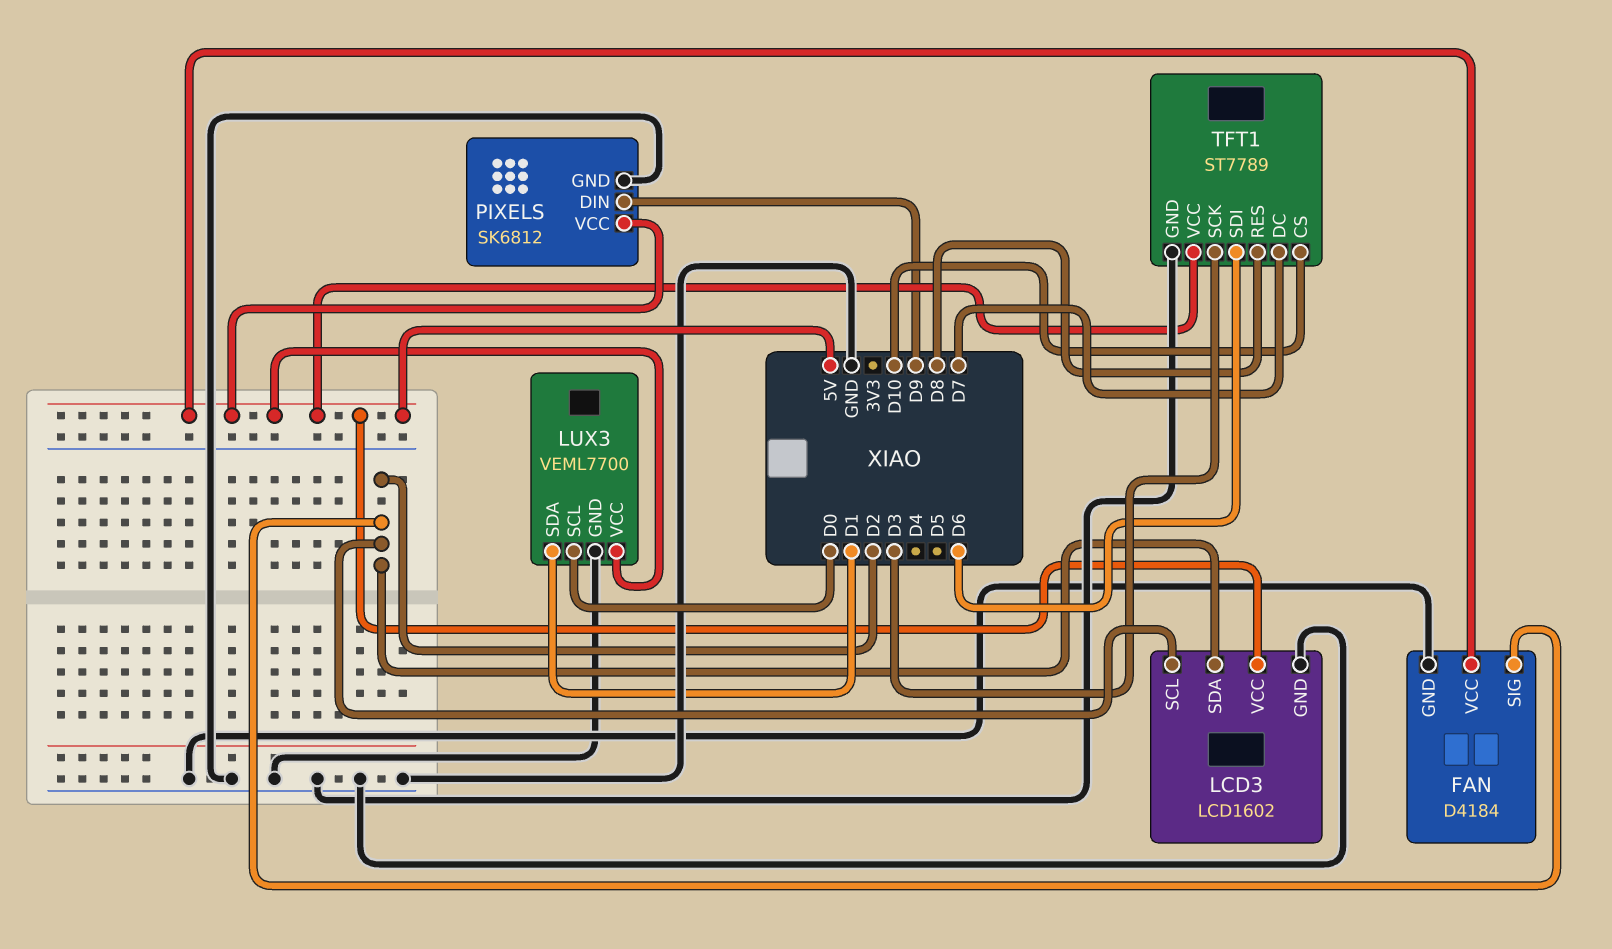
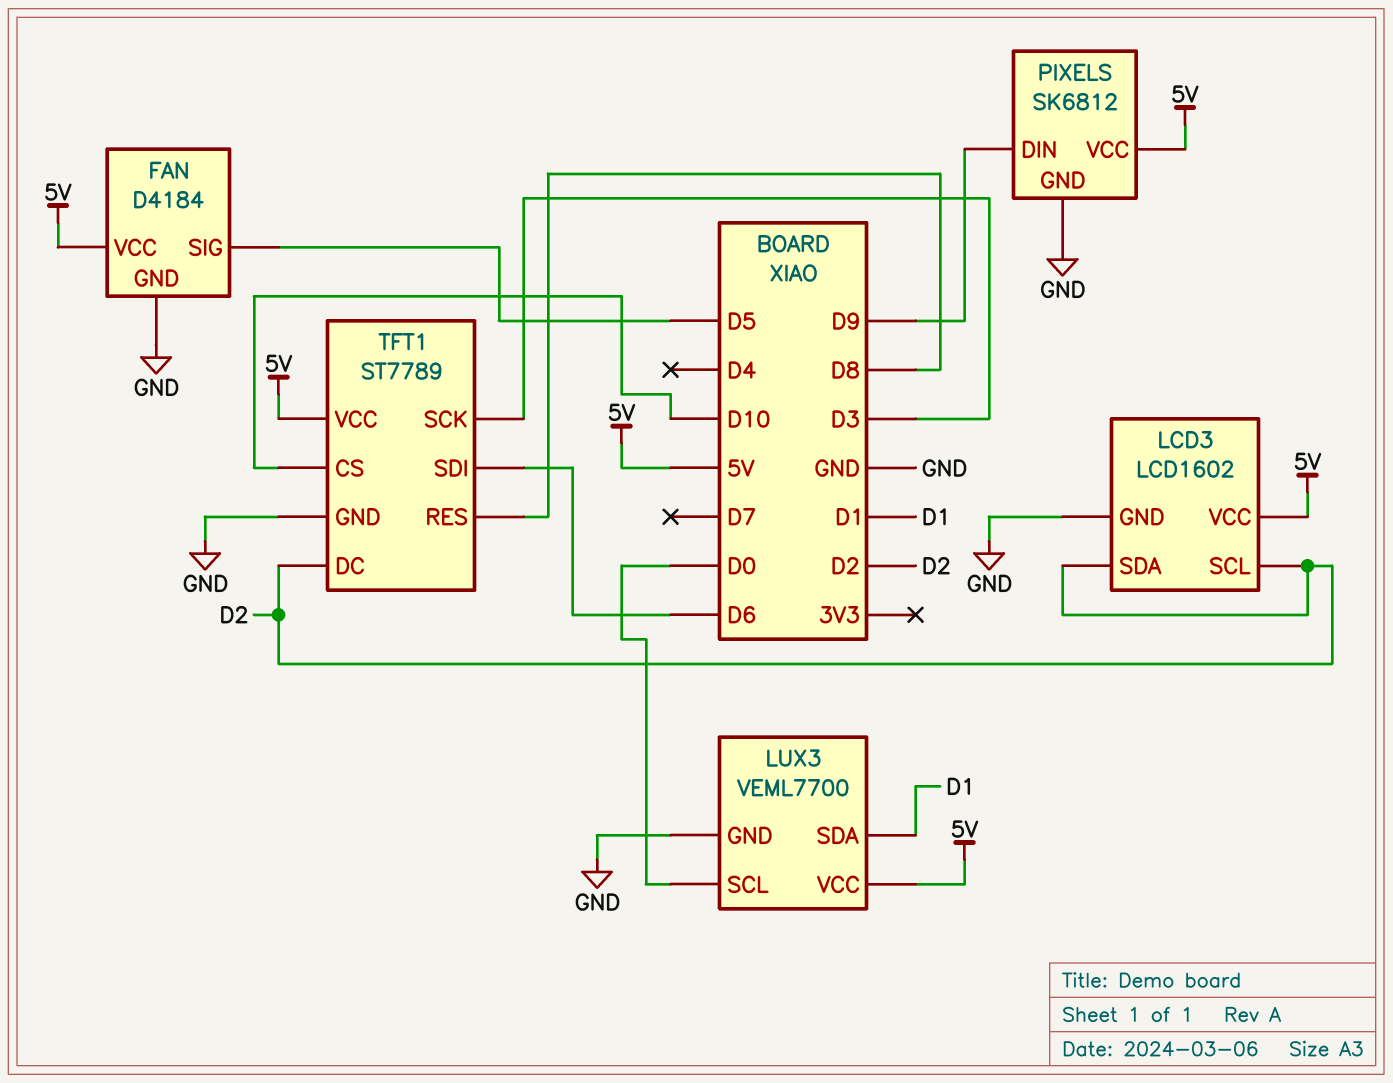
FAN pin SIG: D2 -> D5
TFT1 pin DC: D7 -> D2

